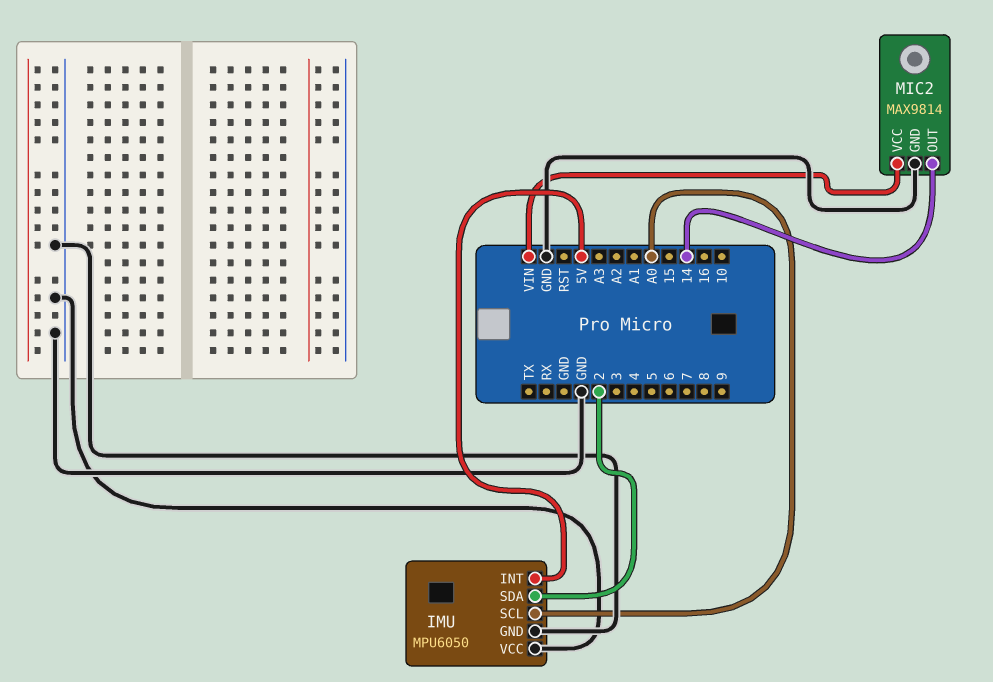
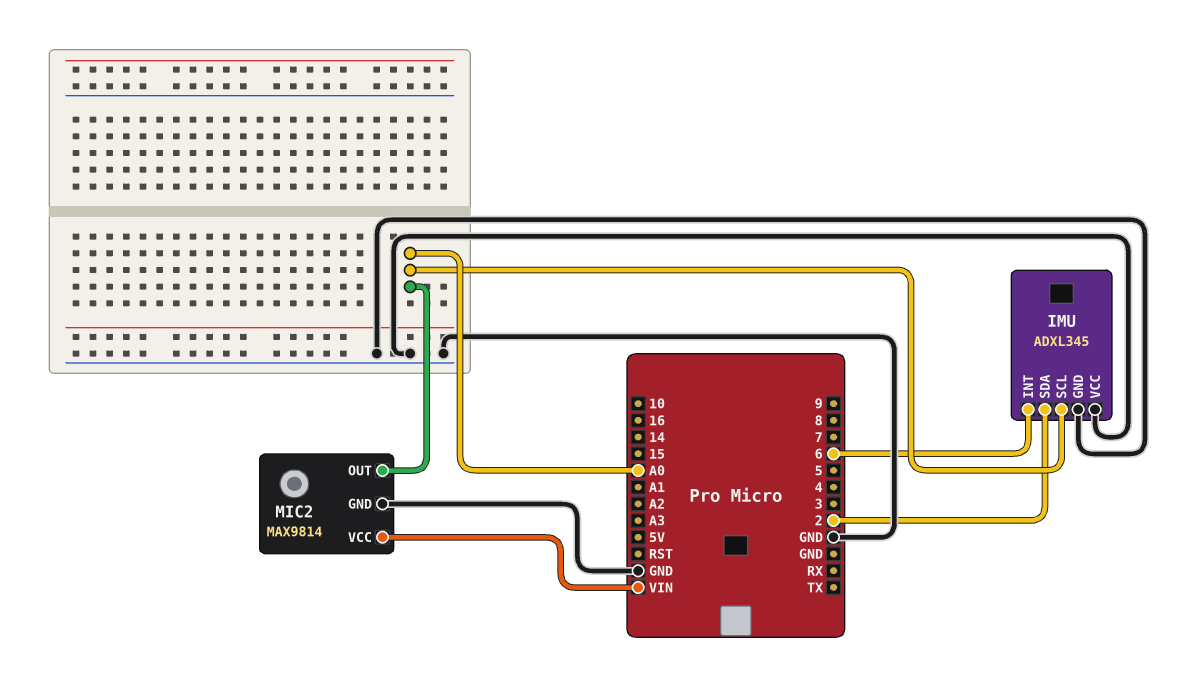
IMU: MPU6050 -> ADXL345
IMU pin INT: 5V -> 6
MIC2 pin OUT: 14 -> A0

